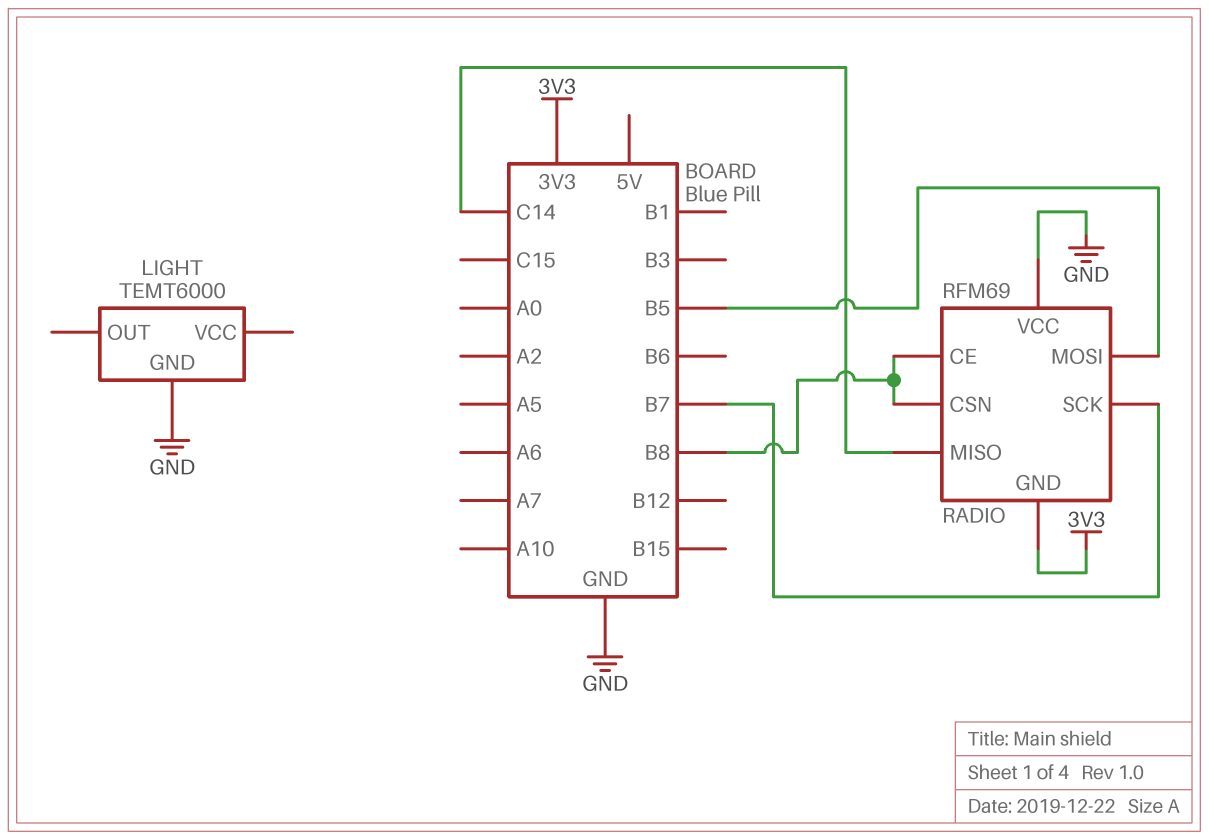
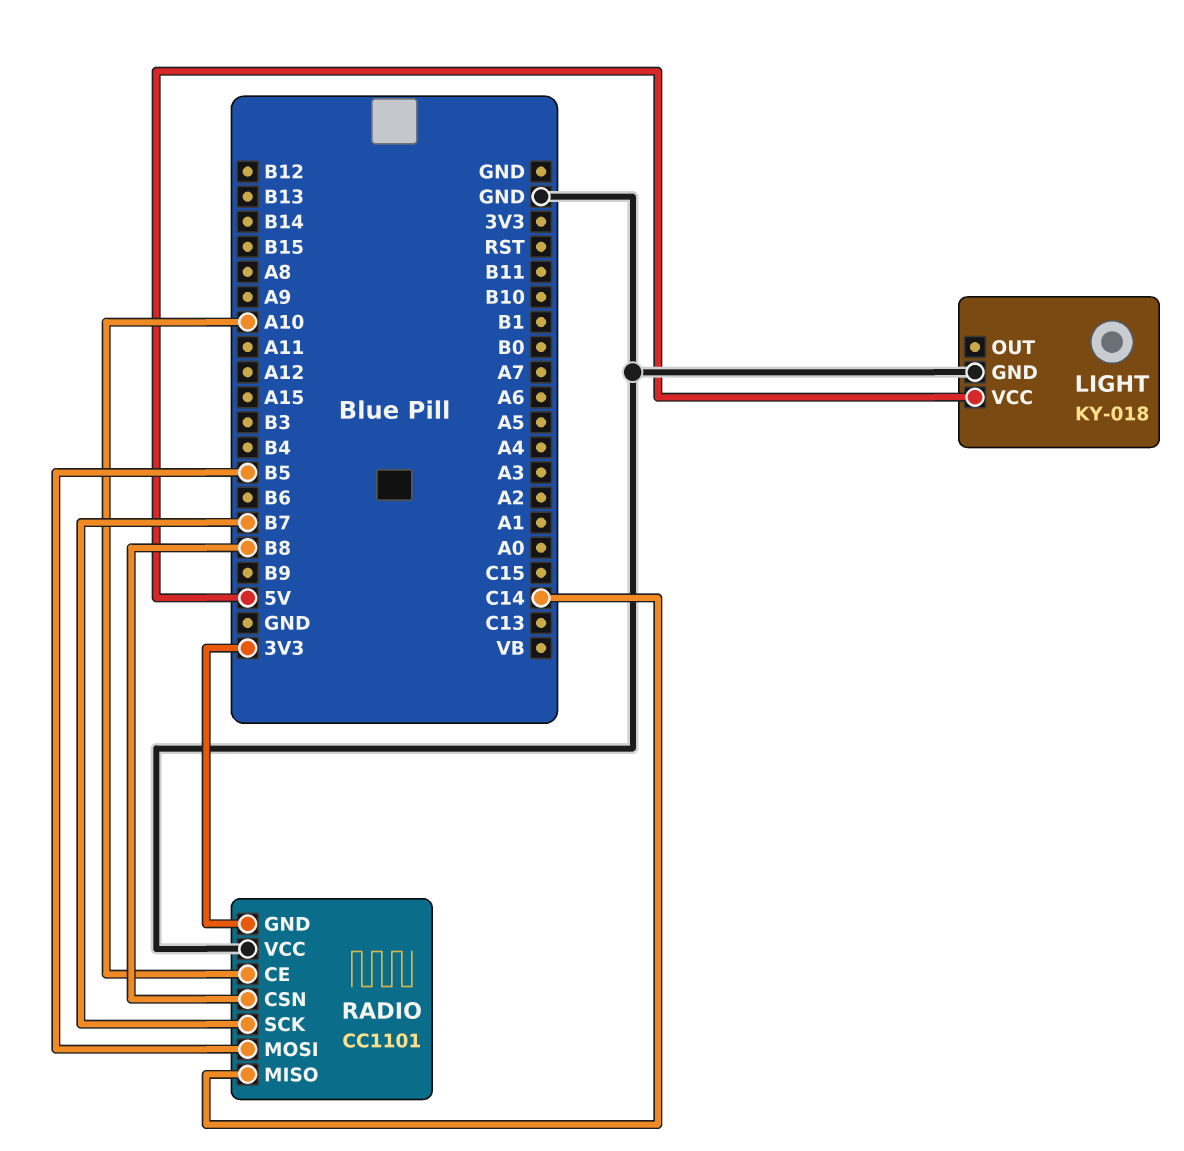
LIGHT: TEMT6000 -> KY-018
LIGHT pin VCC: none -> 5V
RADIO: RFM69 -> CC1101
RADIO pin CE: B8 -> A10

